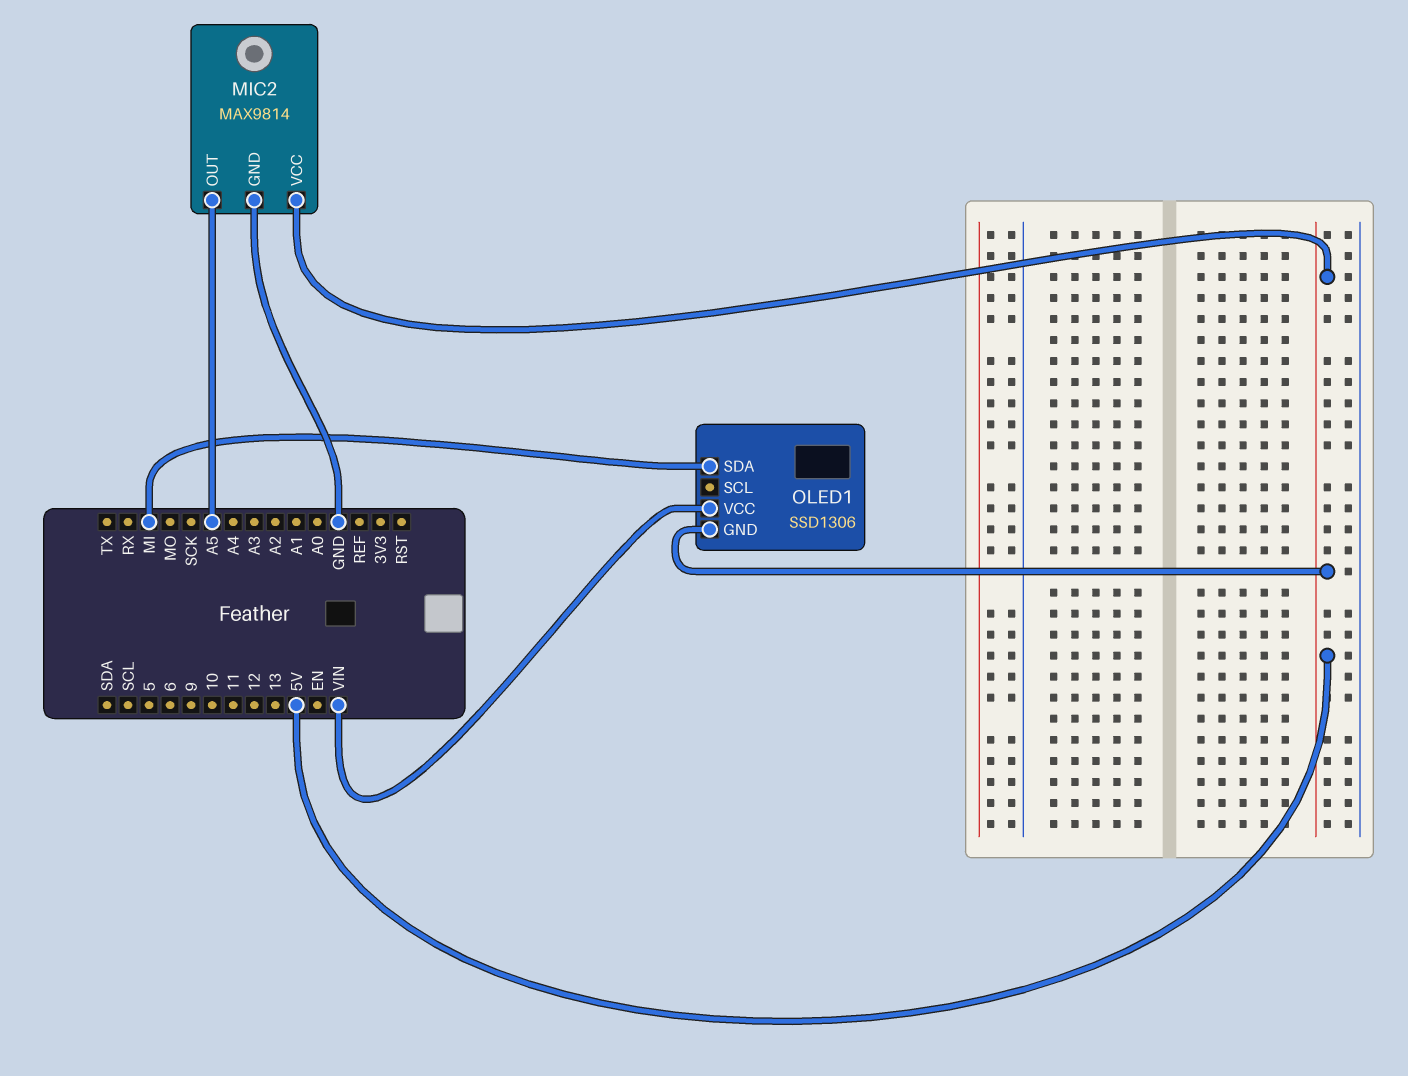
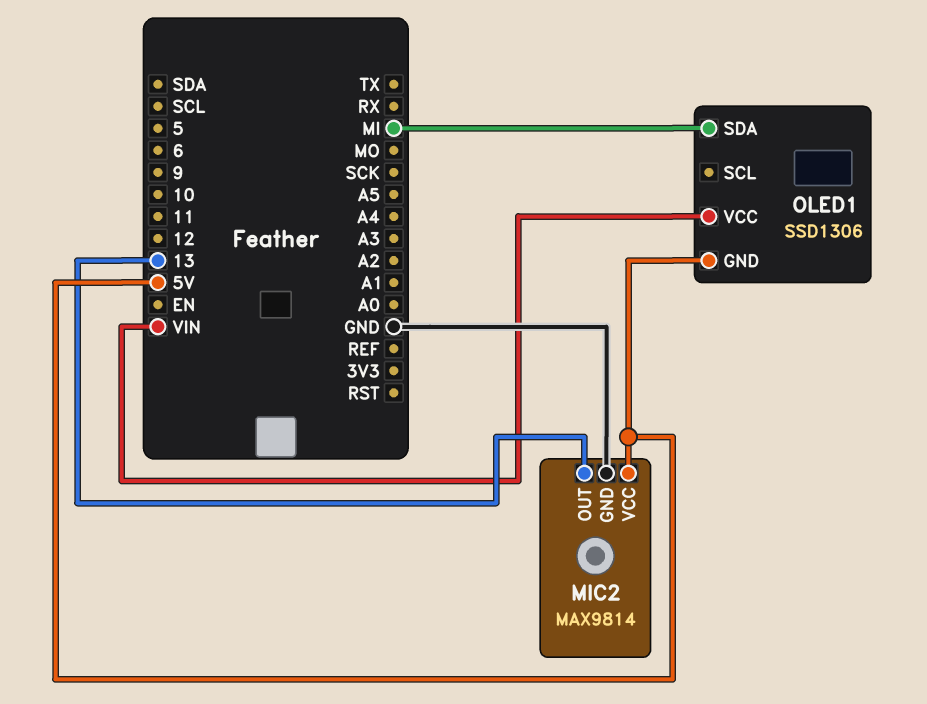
MIC2 pin OUT: A5 -> 13

